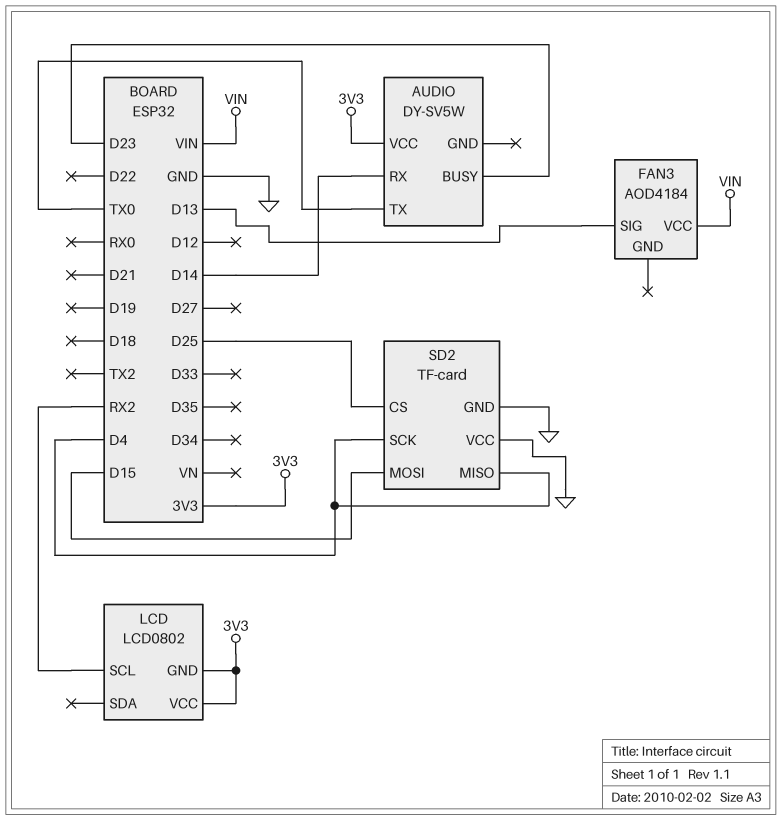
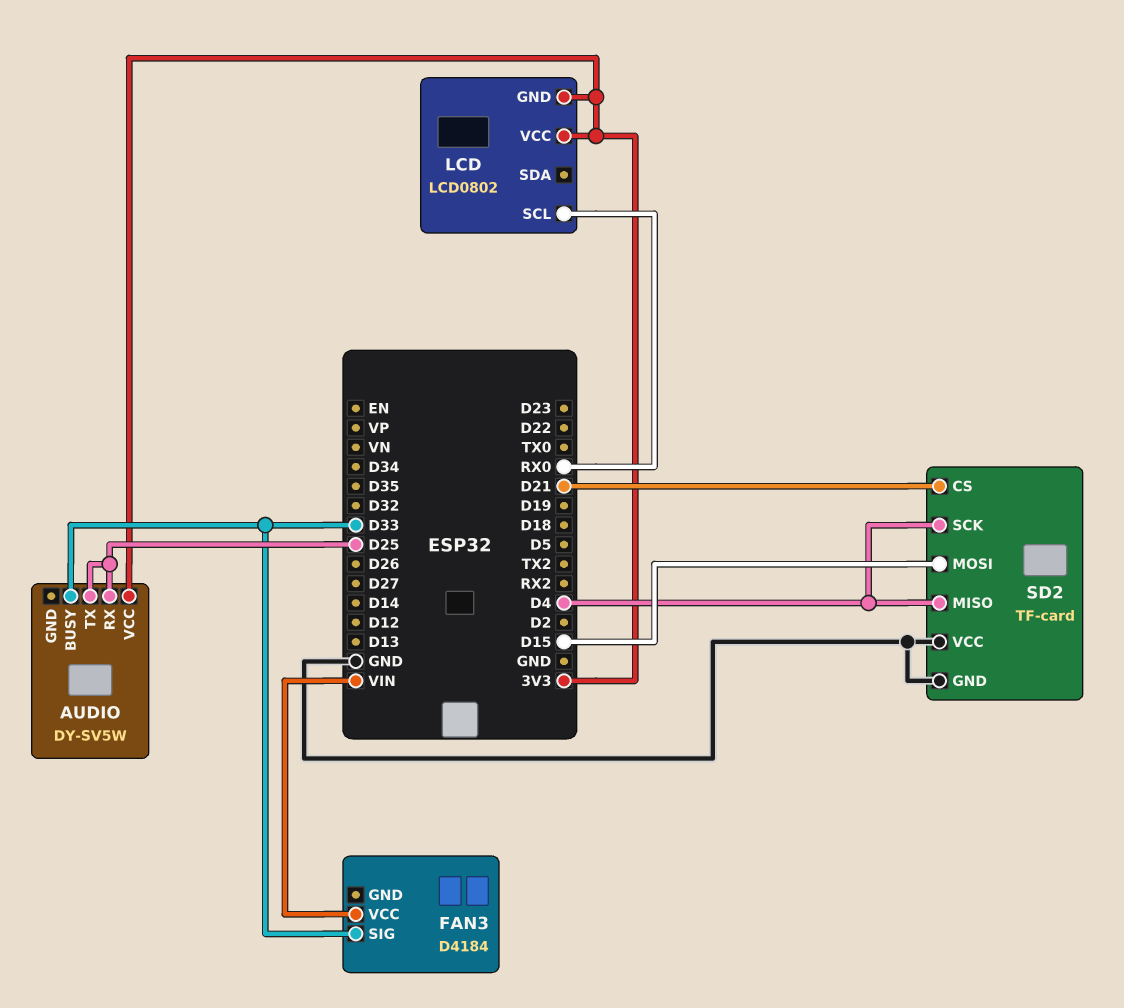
AUDIO pin BUSY: D23 -> D33
AUDIO pin RX: D14 -> D25
AUDIO pin TX: TX0 -> D25
FAN3: AOD4184 -> D4184
FAN3 pin SIG: D13 -> D33
LCD pin SCL: RX2 -> RX0
SD2 pin CS: D25 -> D21

